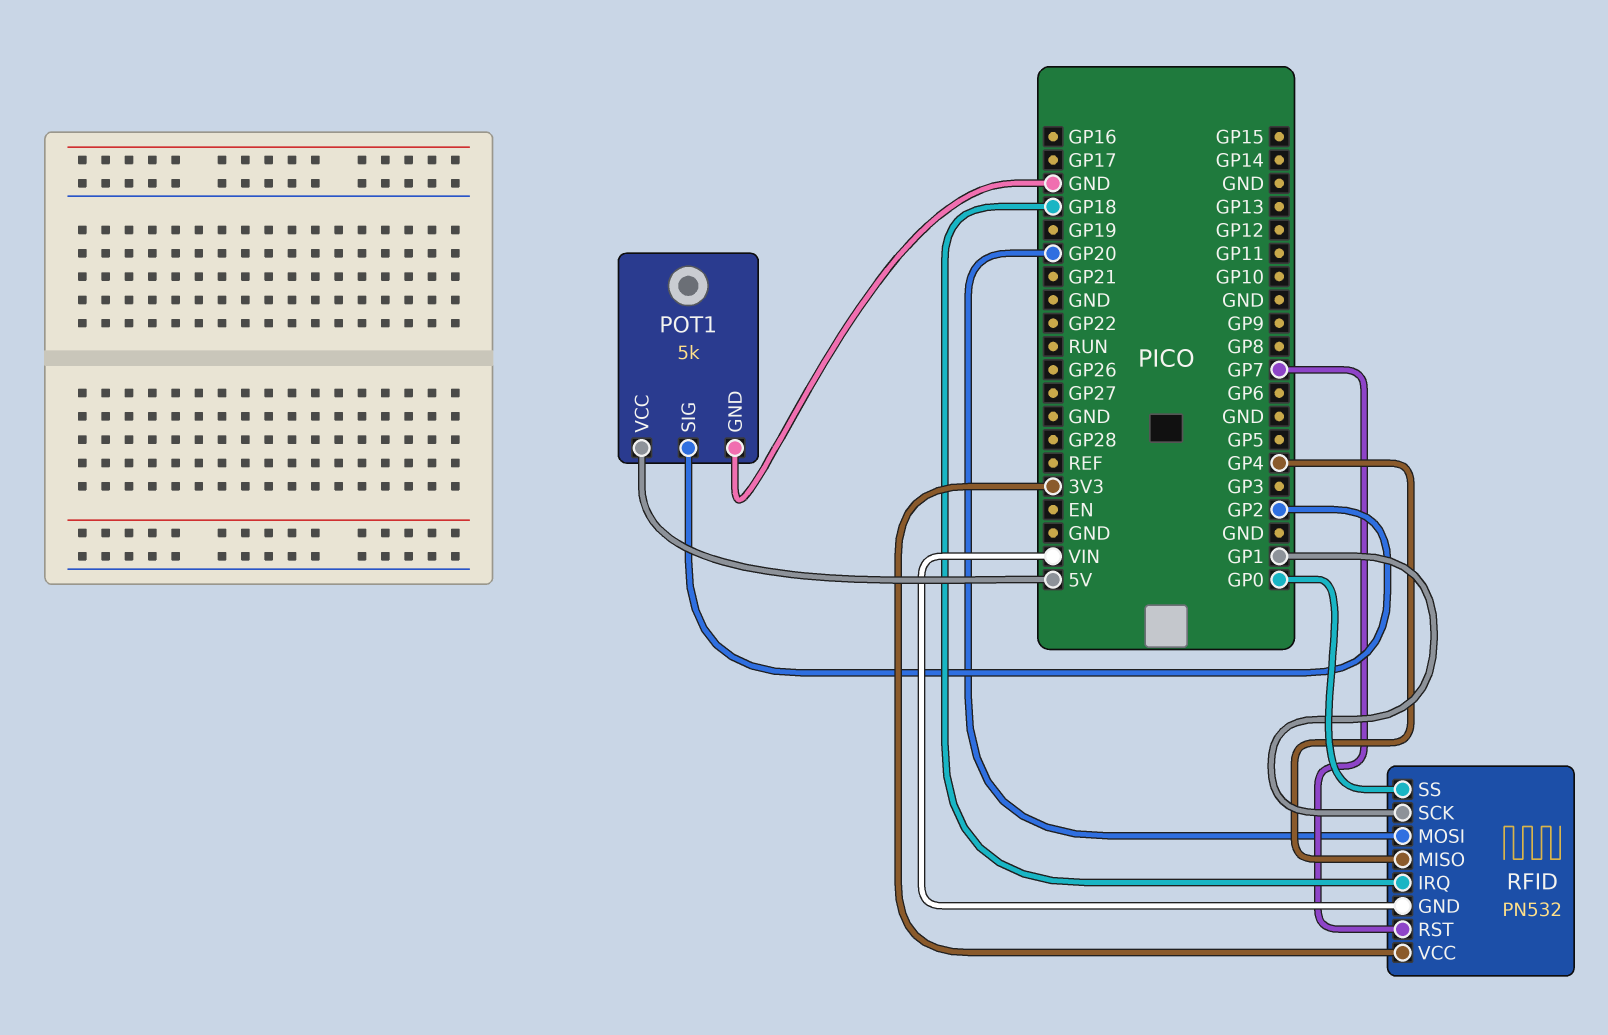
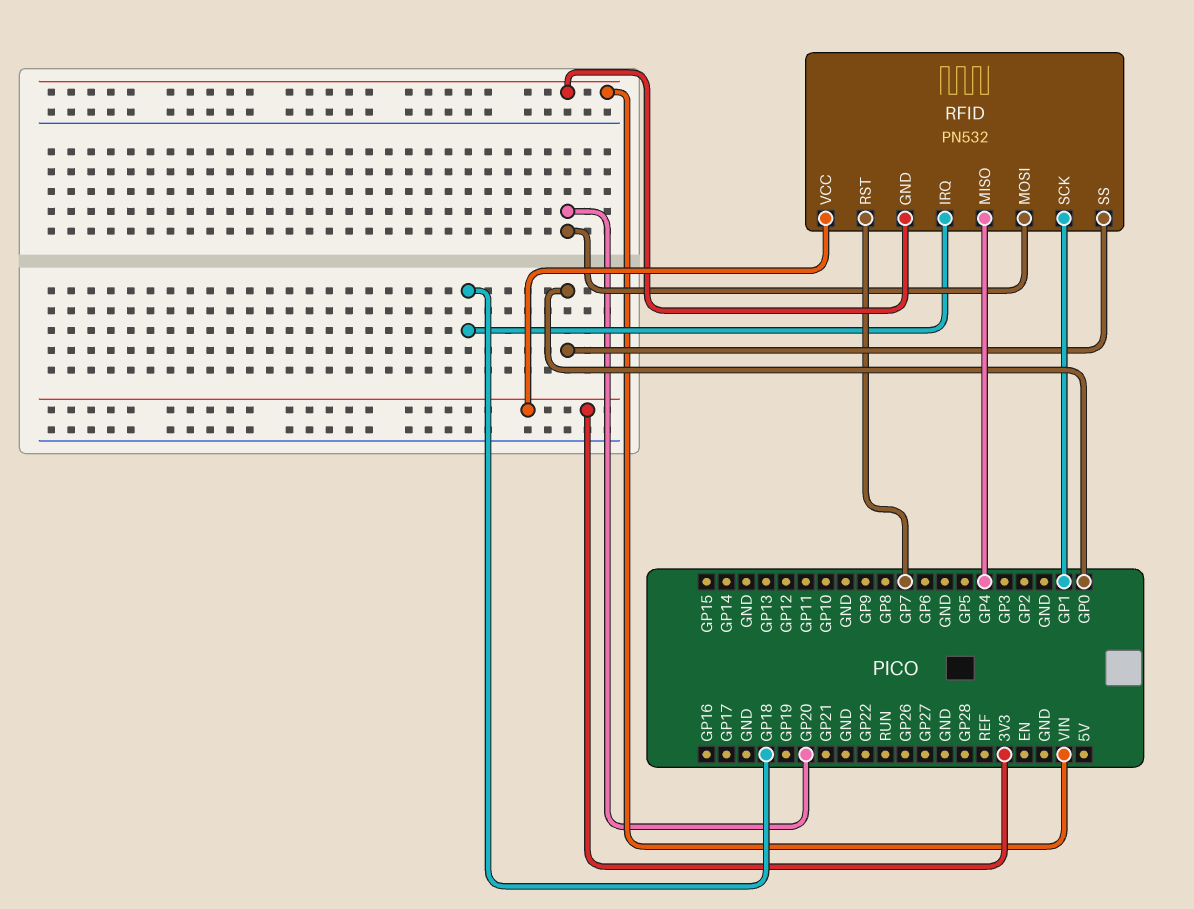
POT1: 5k -> none
POT1 pin GND: GND -> none
POT1 pin SIG: GP2 -> none
POT1 pin VCC: 5V -> none

